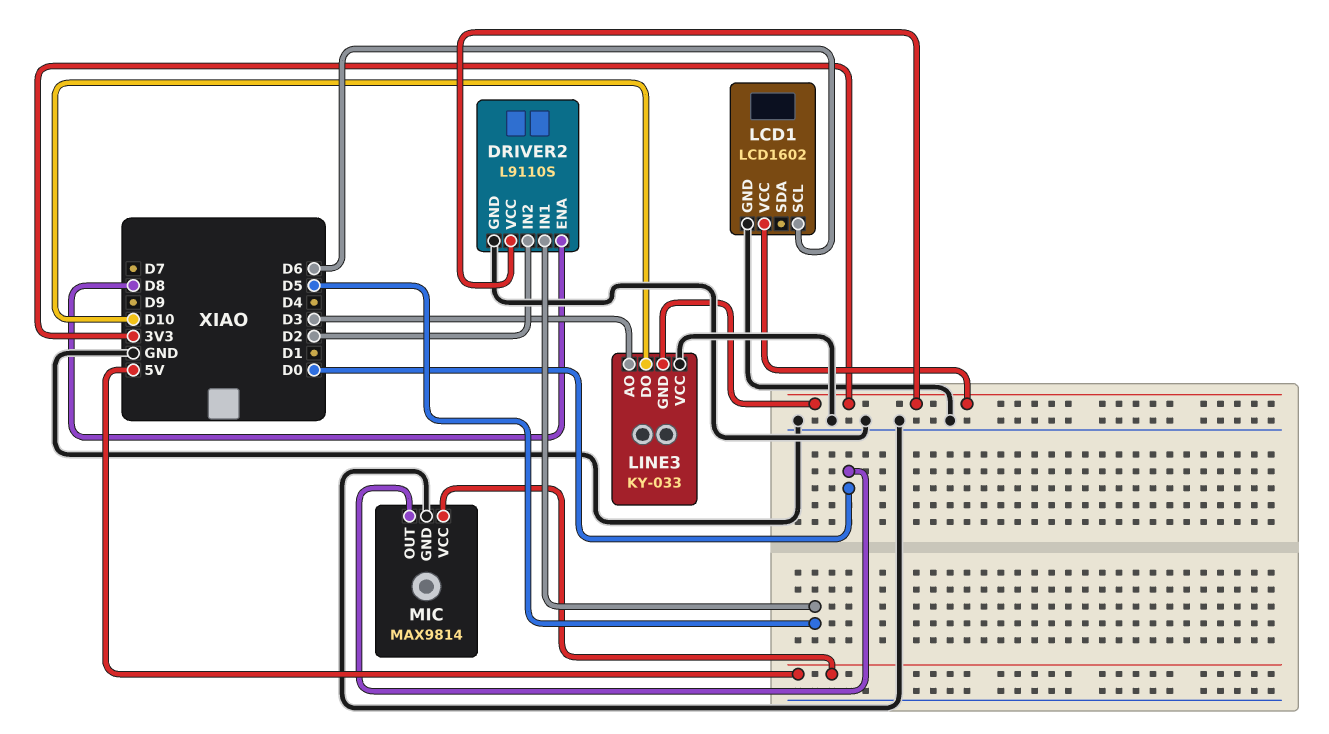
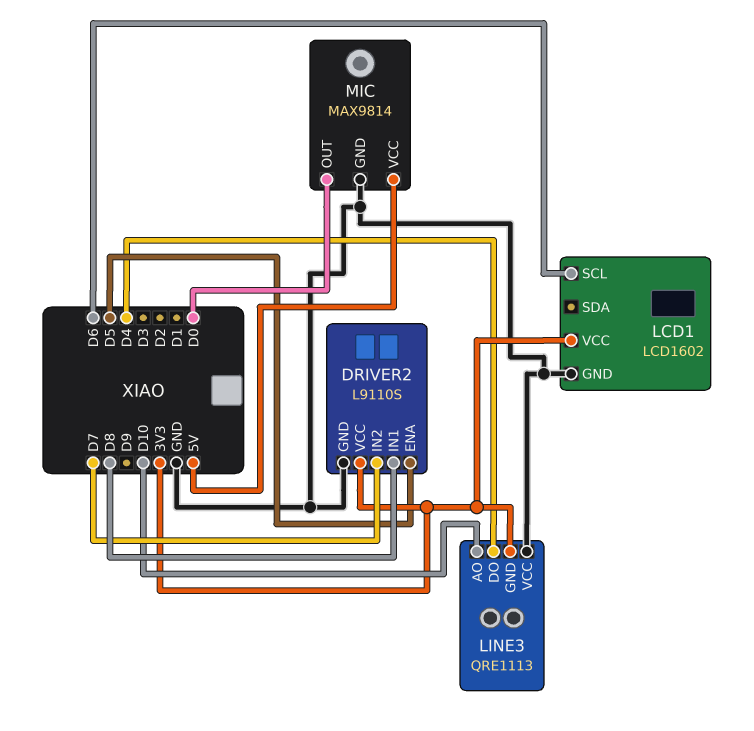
DRIVER2 pin ENA: D8 -> D5
DRIVER2 pin IN1: D5 -> D8
DRIVER2 pin IN2: D2 -> D7
LINE3: KY-033 -> QRE1113
LINE3 pin AO: D3 -> D10
LINE3 pin DO: D10 -> D4

